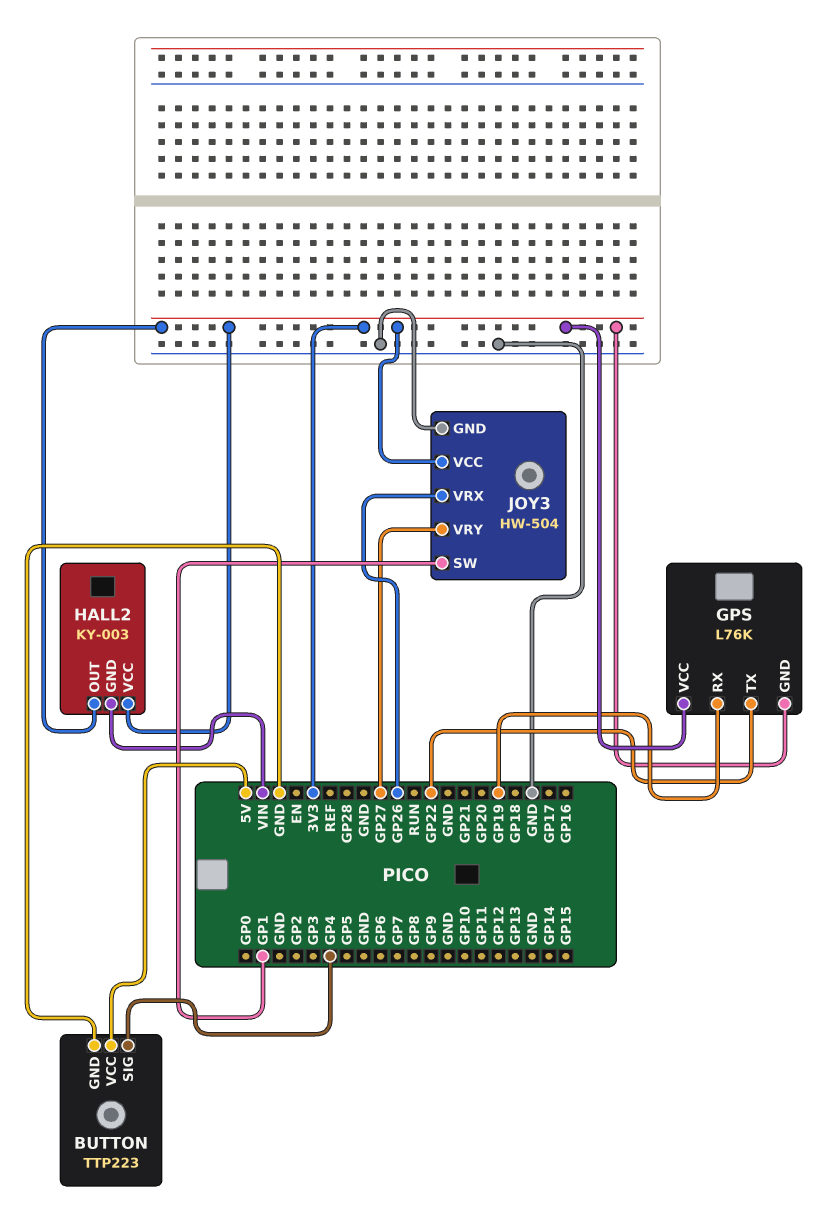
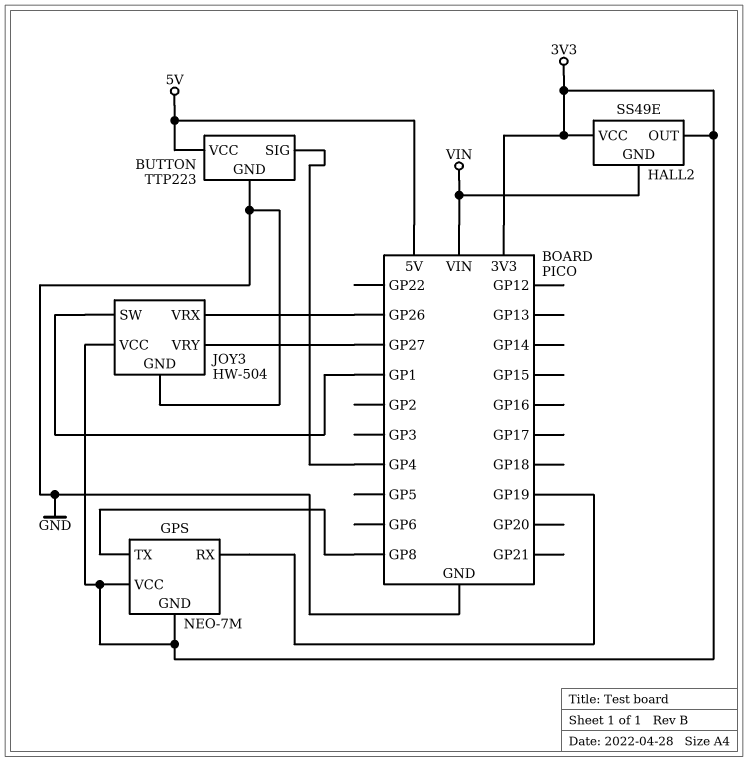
GPS: L76K -> NEO-7M
GPS pin TX: GP22 -> GP8
HALL2: KY-003 -> SS49E

